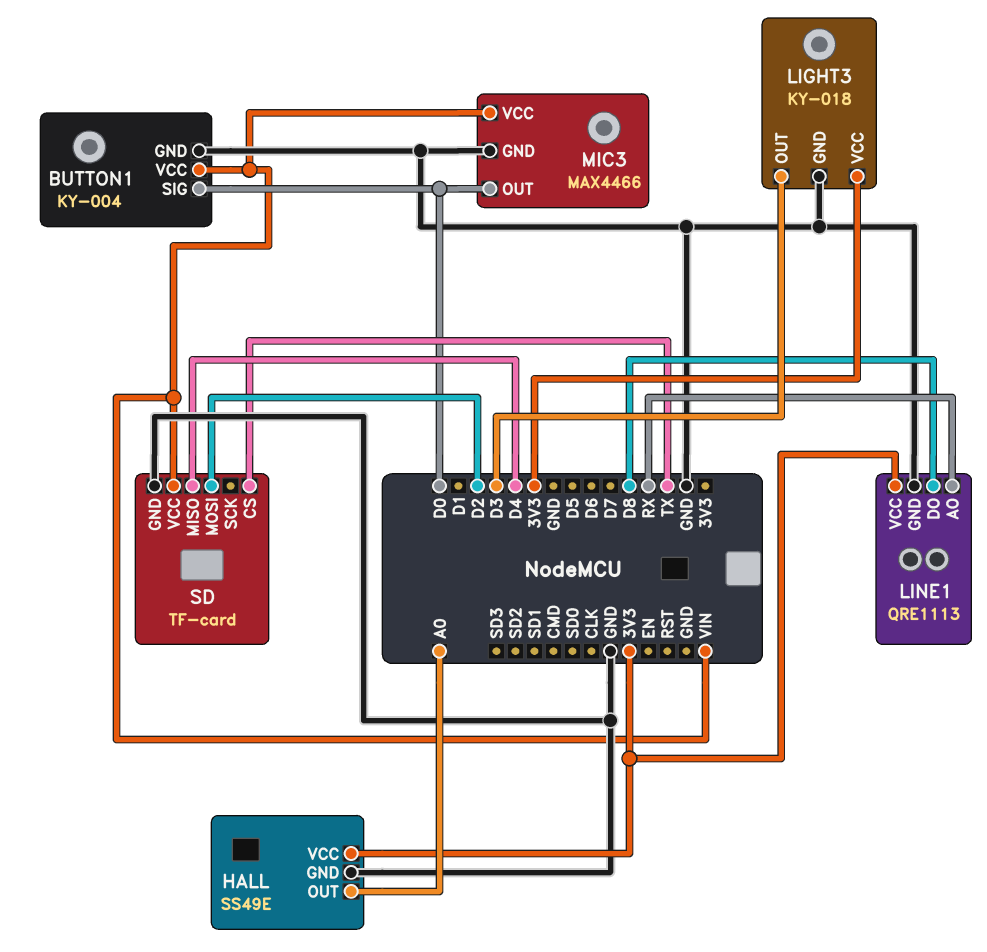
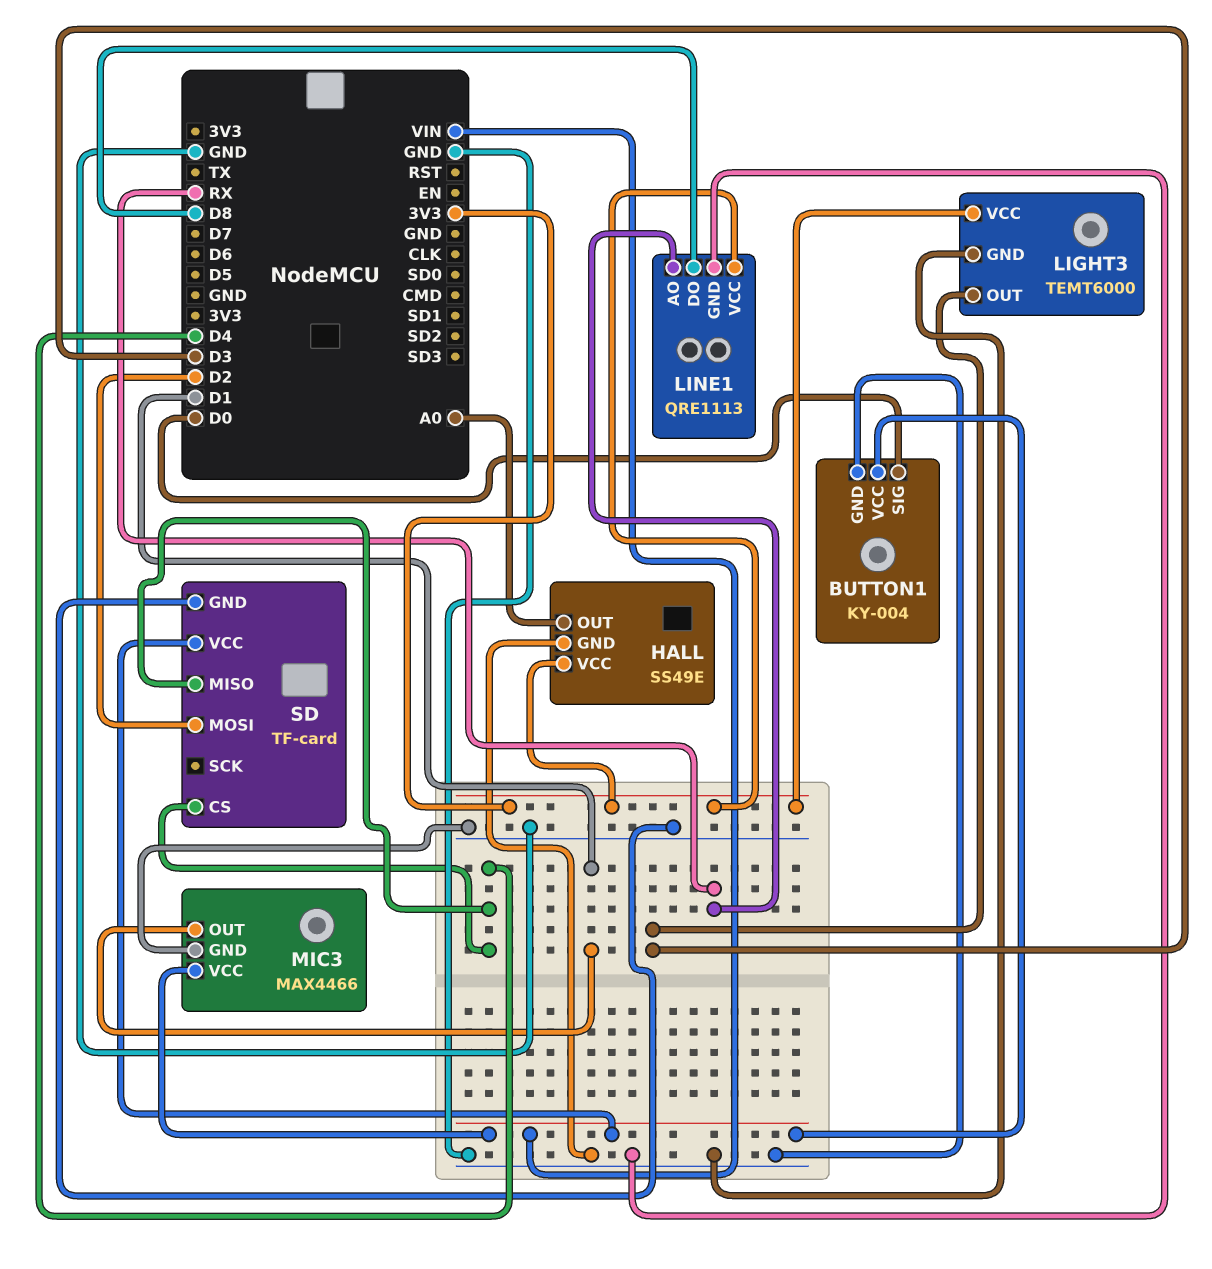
LIGHT3: KY-018 -> TEMT6000
MIC3 pin OUT: D0 -> D1
SD pin CS: TX -> D4

